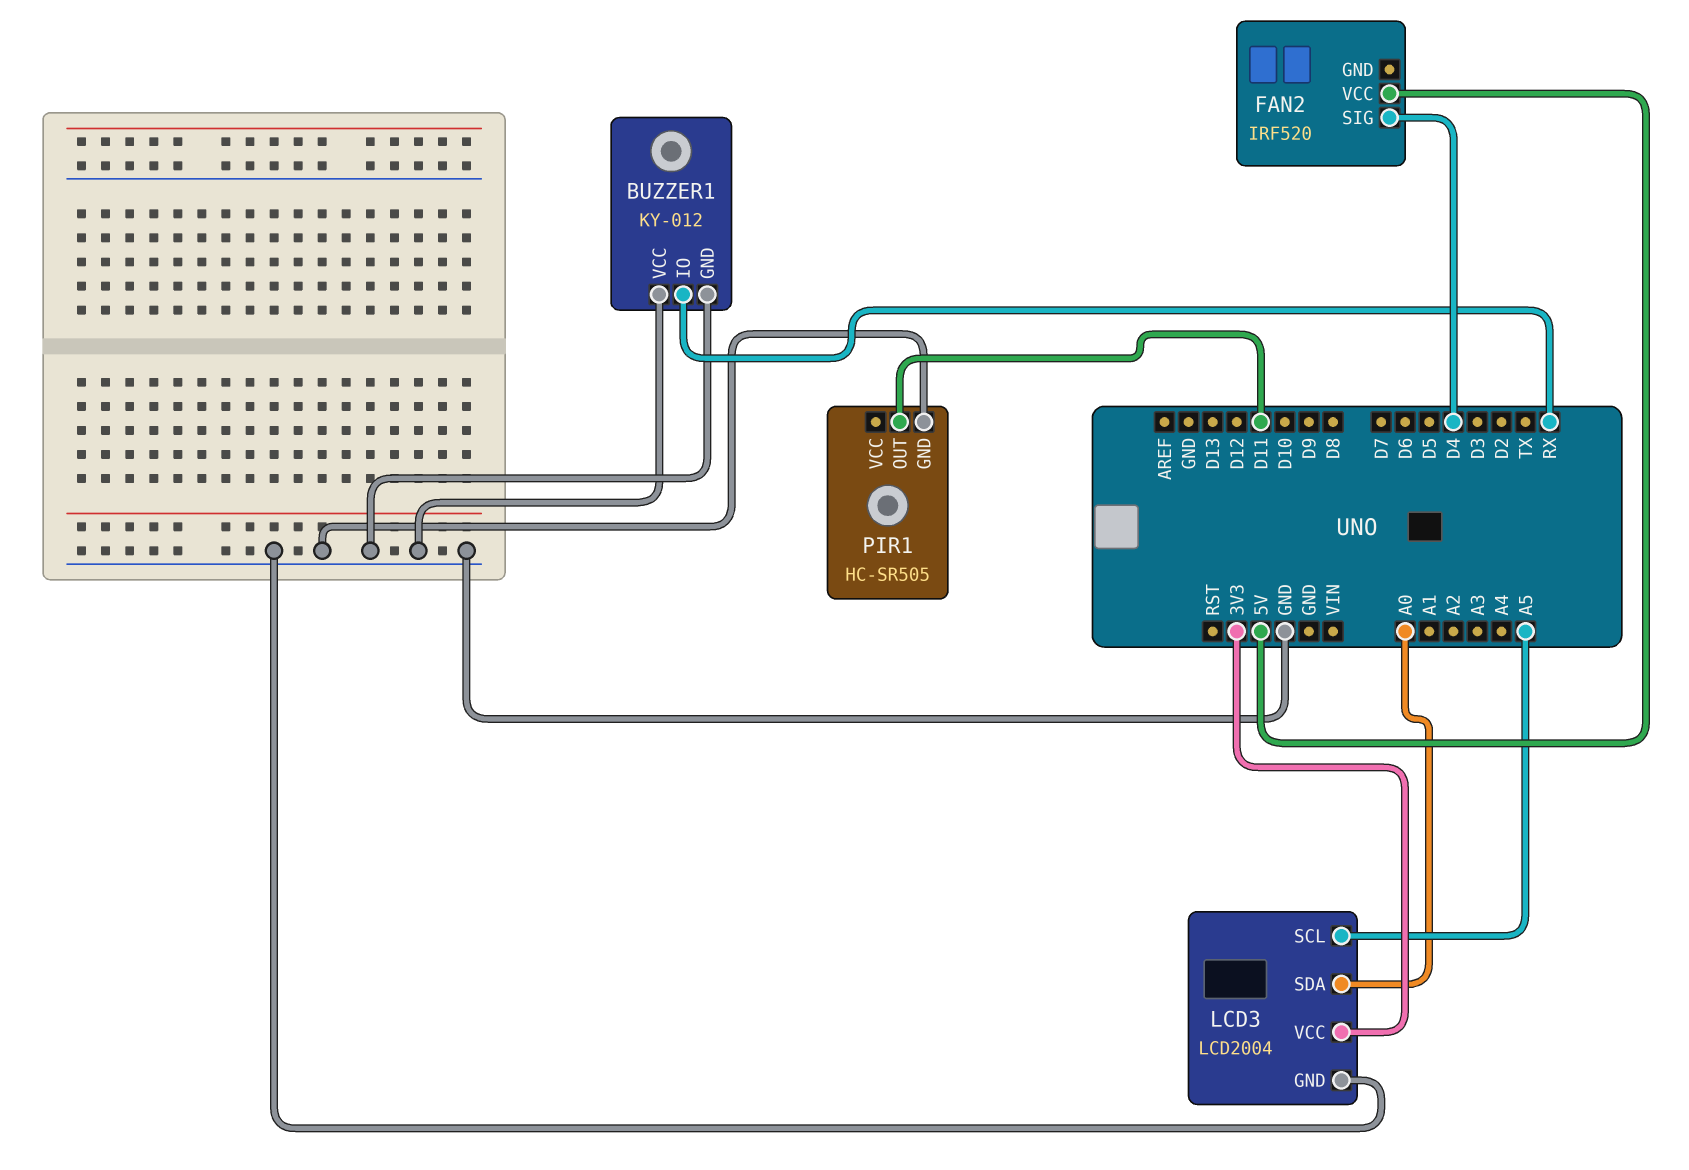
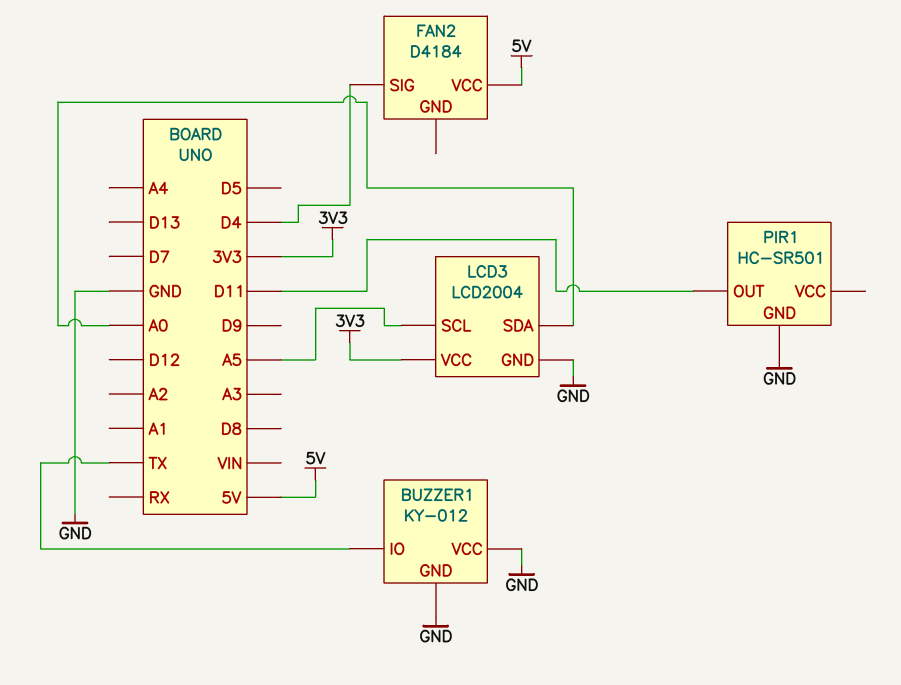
BUZZER1 pin IO: RX -> TX
FAN2: IRF520 -> D4184
PIR1: HC-SR505 -> HC-SR501

